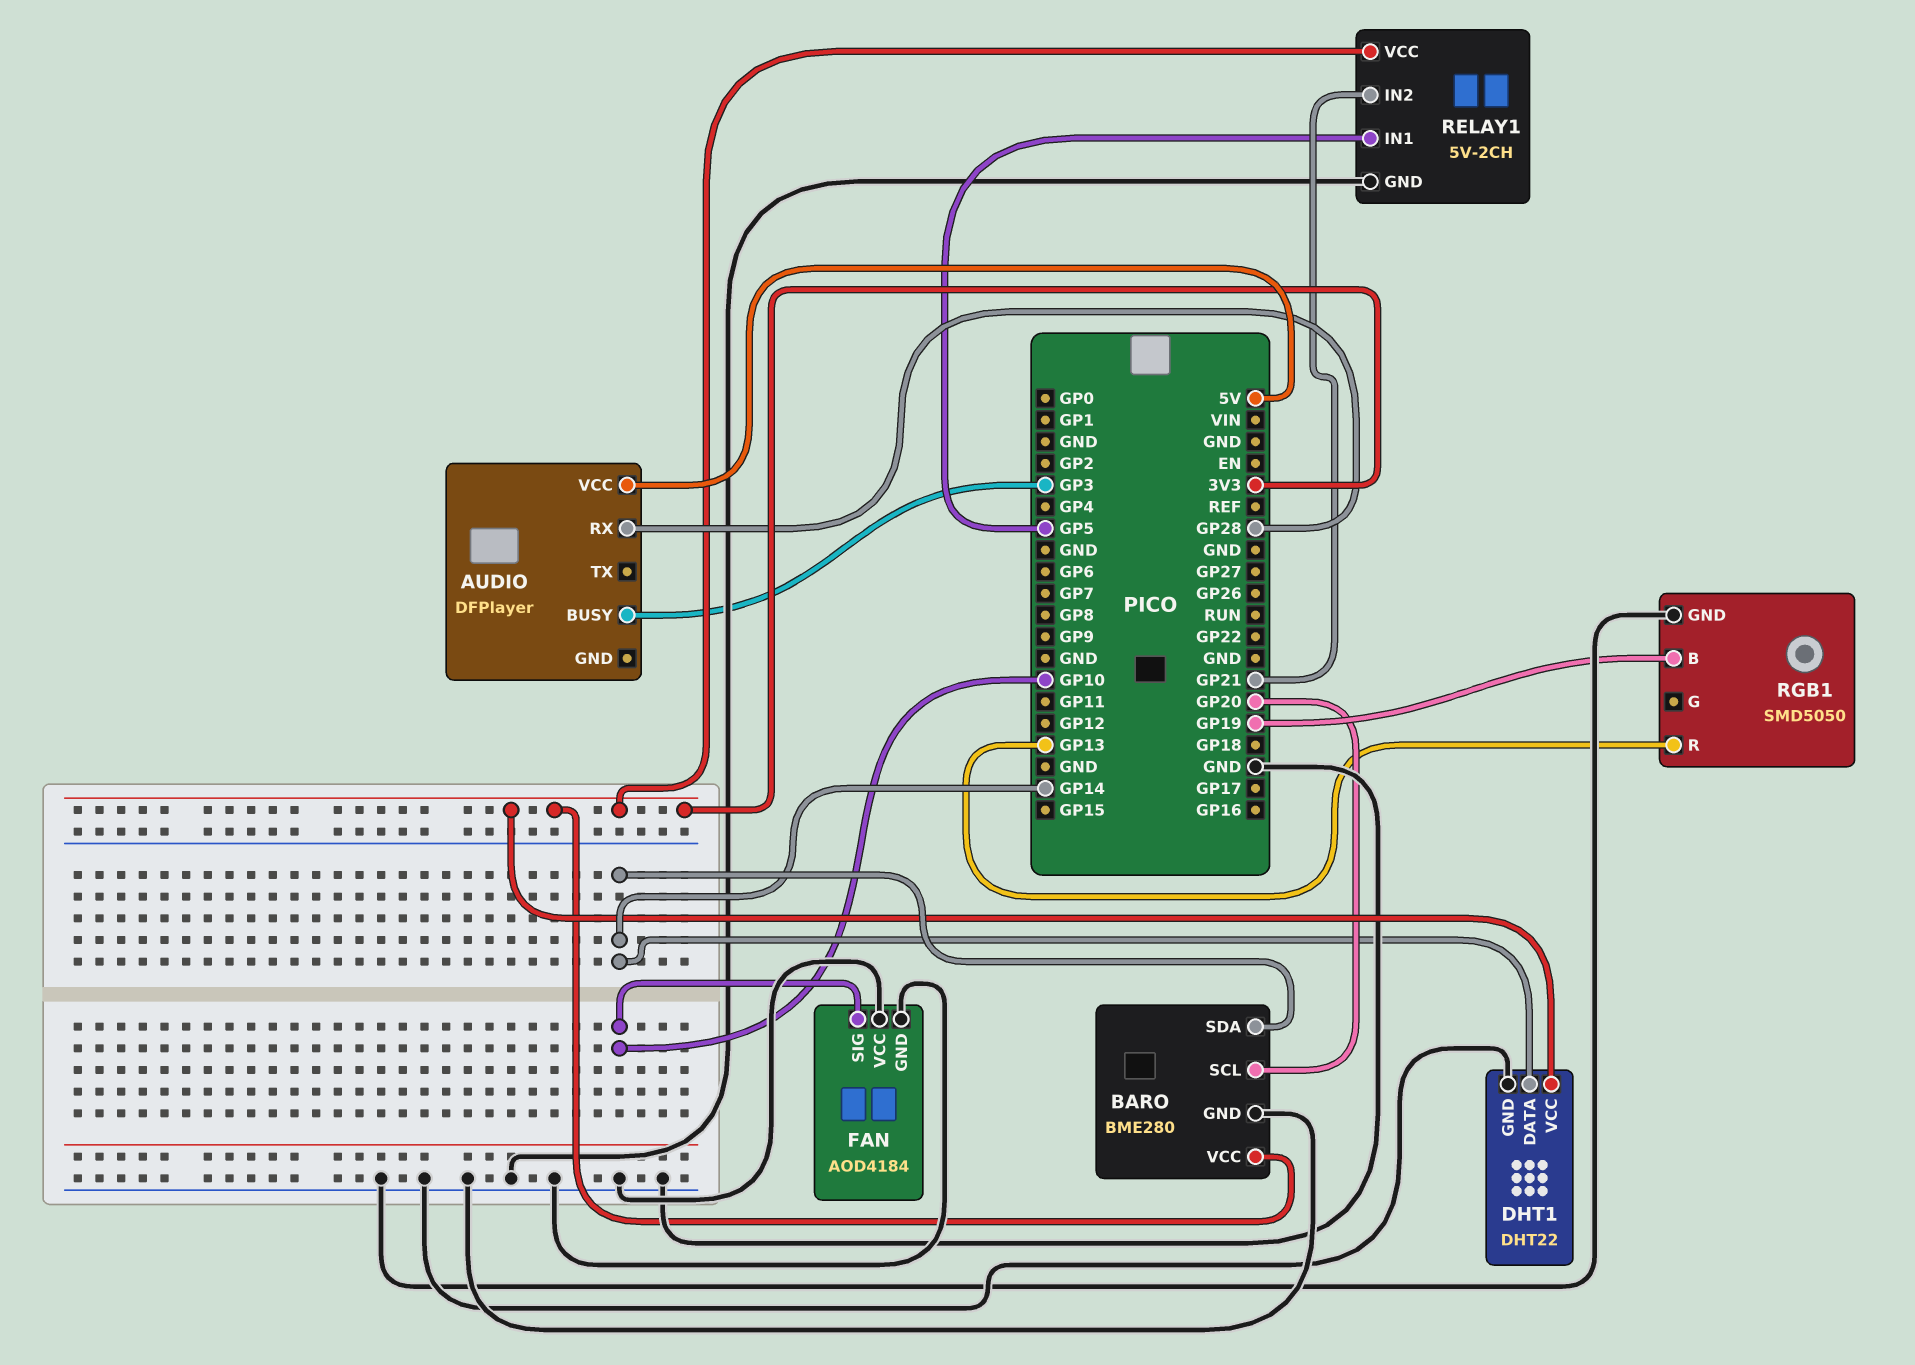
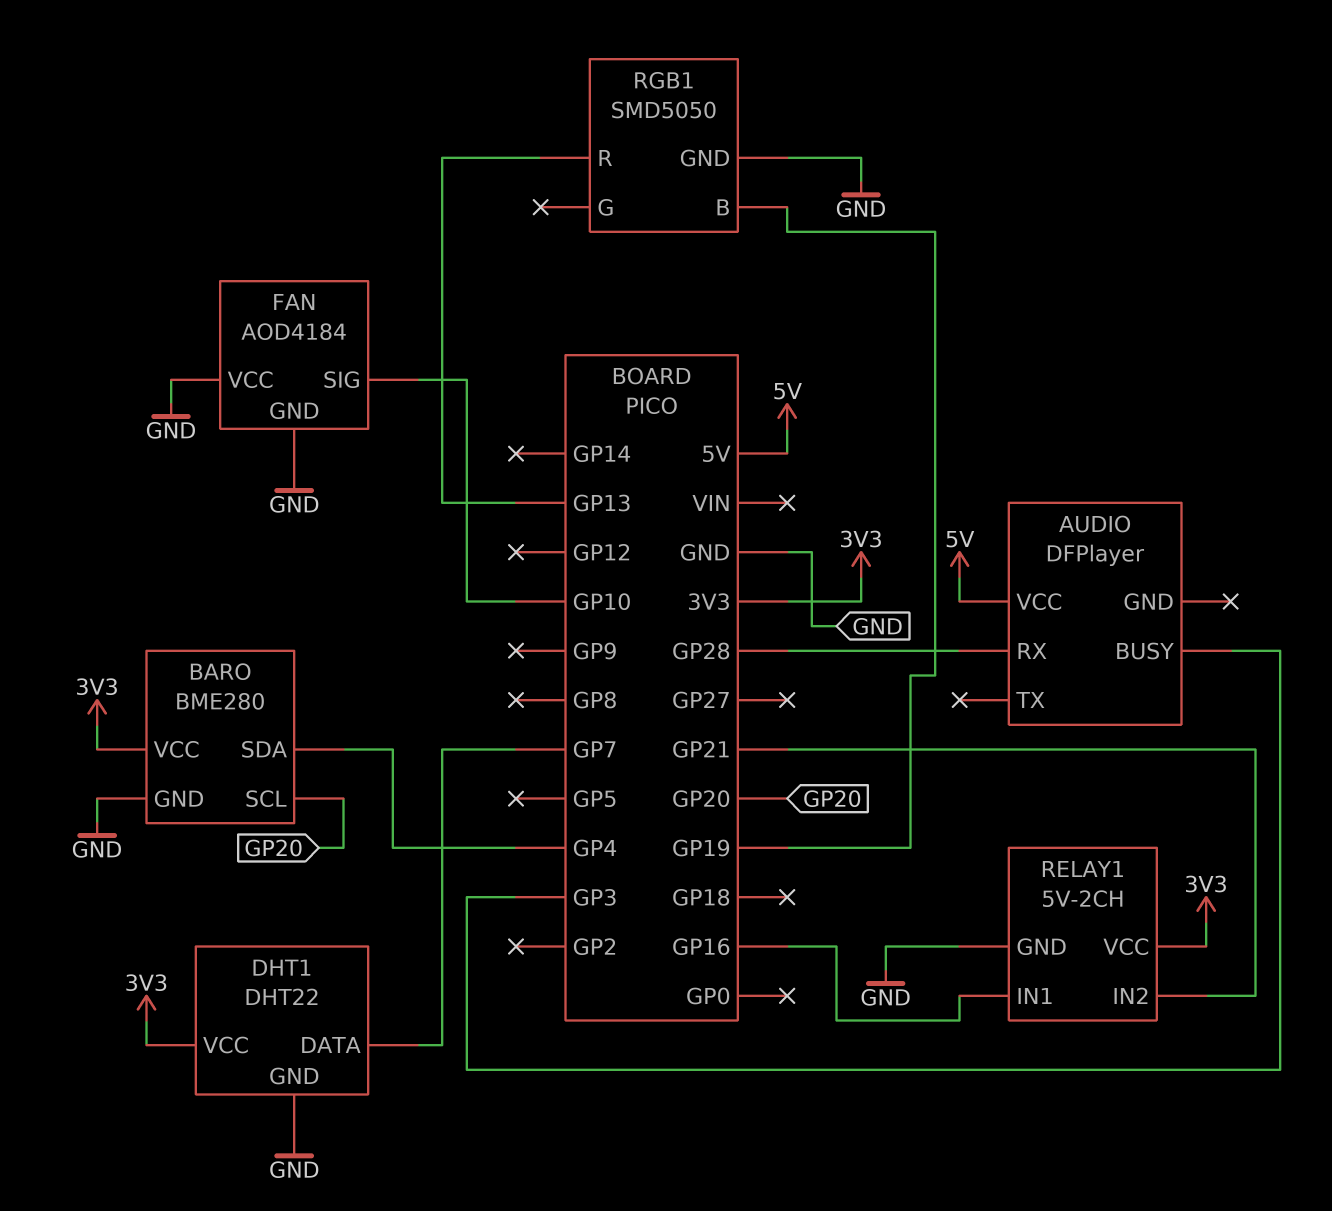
BARO pin SDA: GP14 -> GP4
DHT1 pin DATA: GP14 -> GP7
RELAY1 pin IN1: GP5 -> GP16

